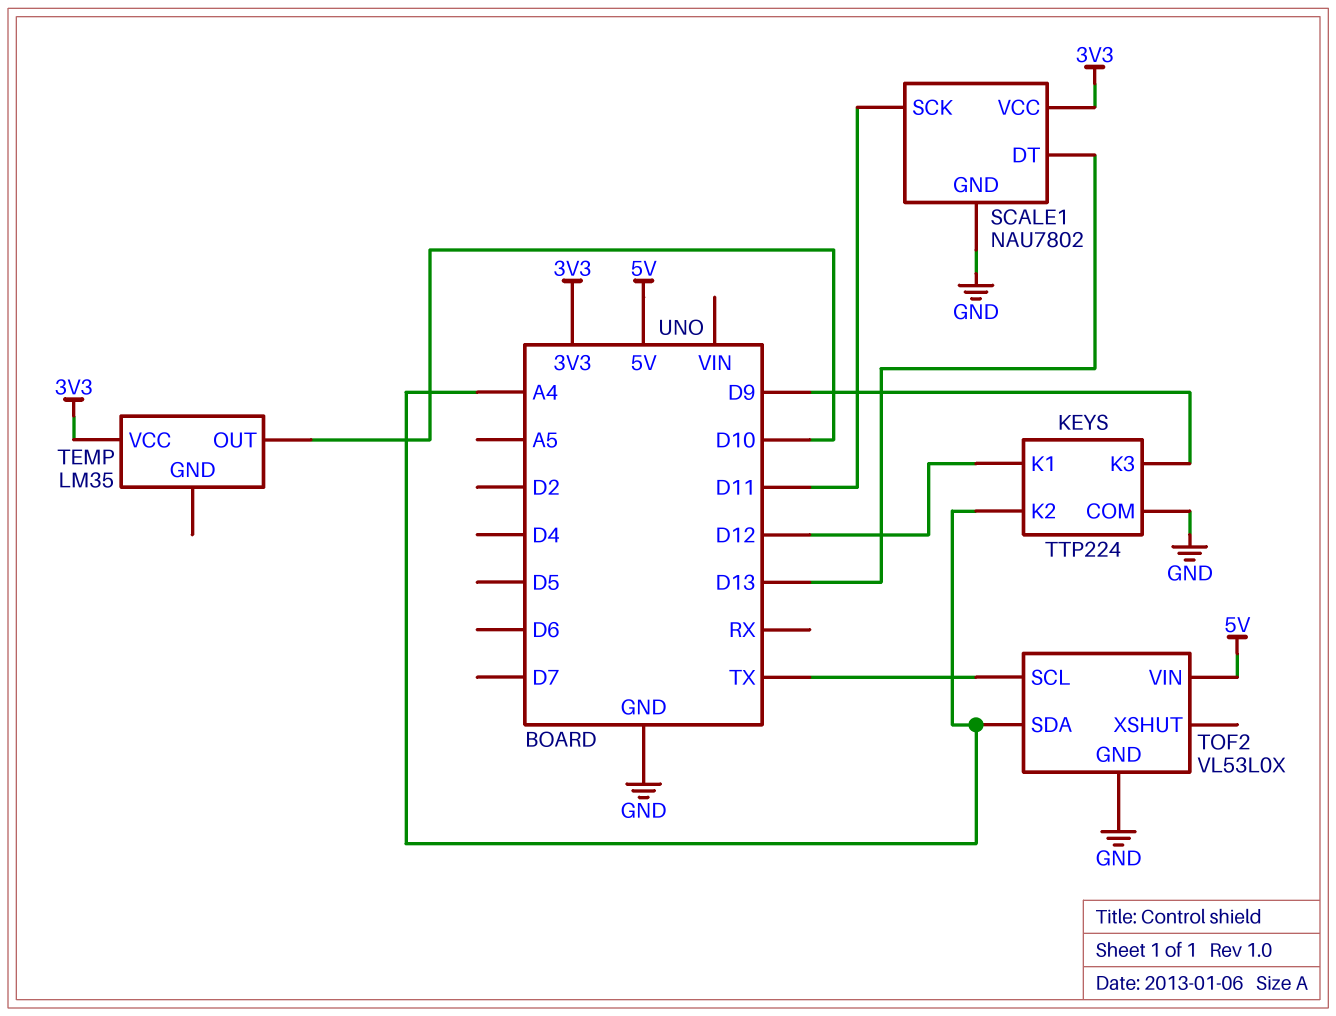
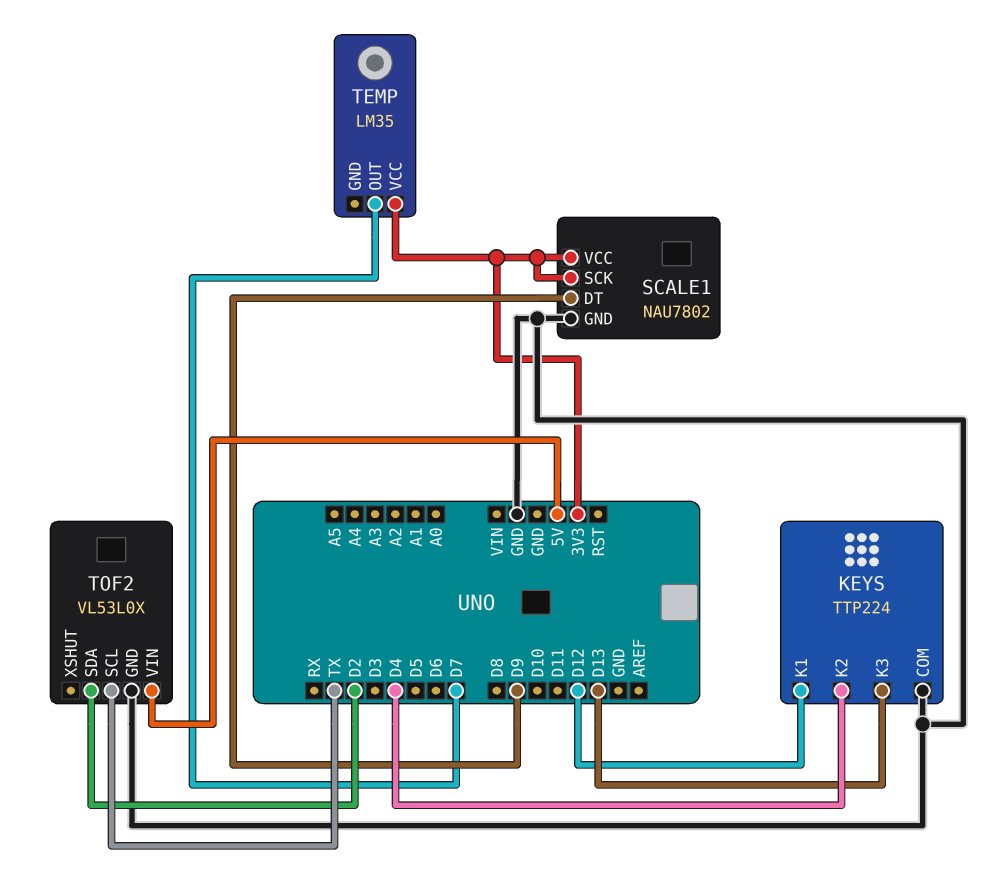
KEYS pin K2: A4 -> D4
KEYS pin K3: D9 -> D13
SCALE1 pin DT: D13 -> D9
SCALE1 pin SCK: D11 -> 3V3
TEMP pin OUT: D10 -> D7
TOF2 pin SDA: A4 -> D2

